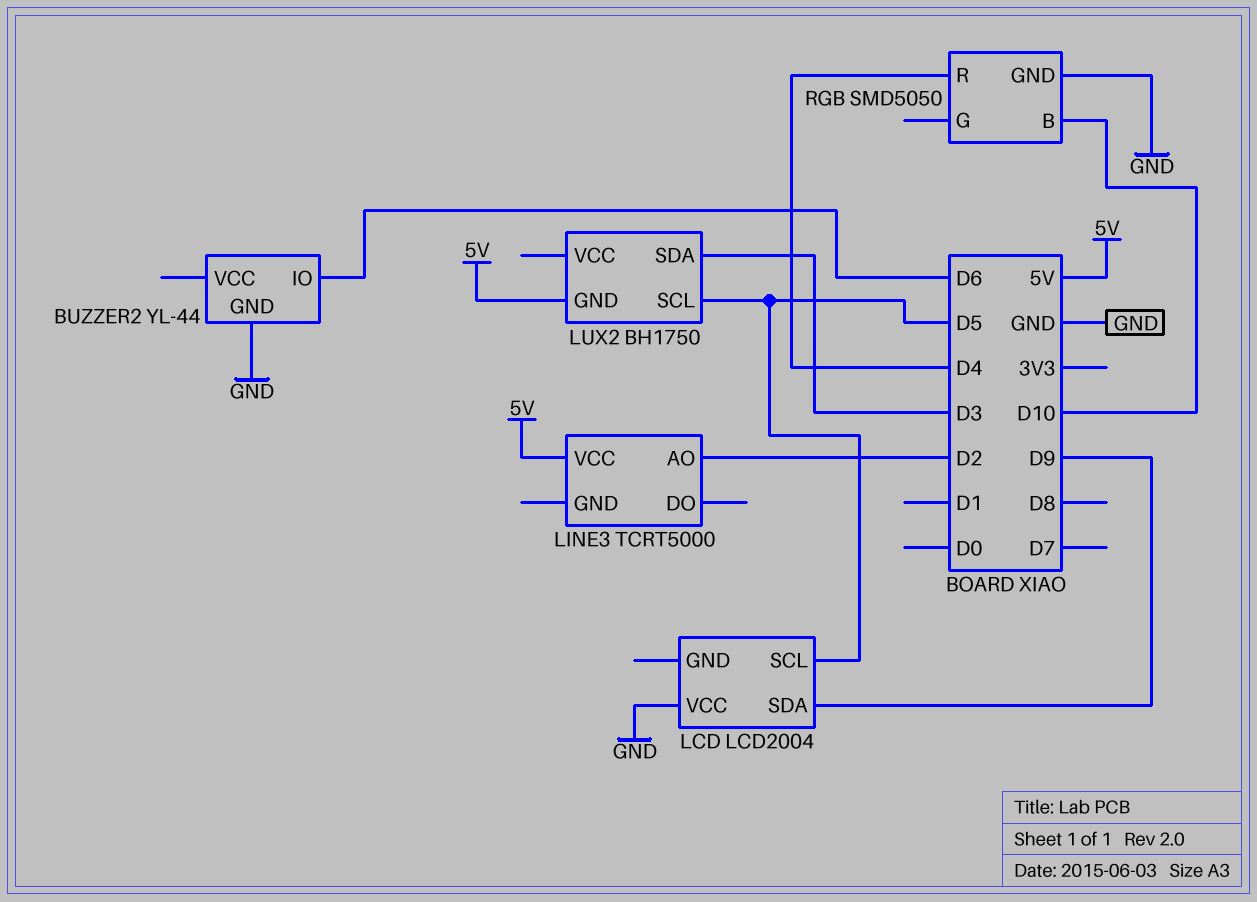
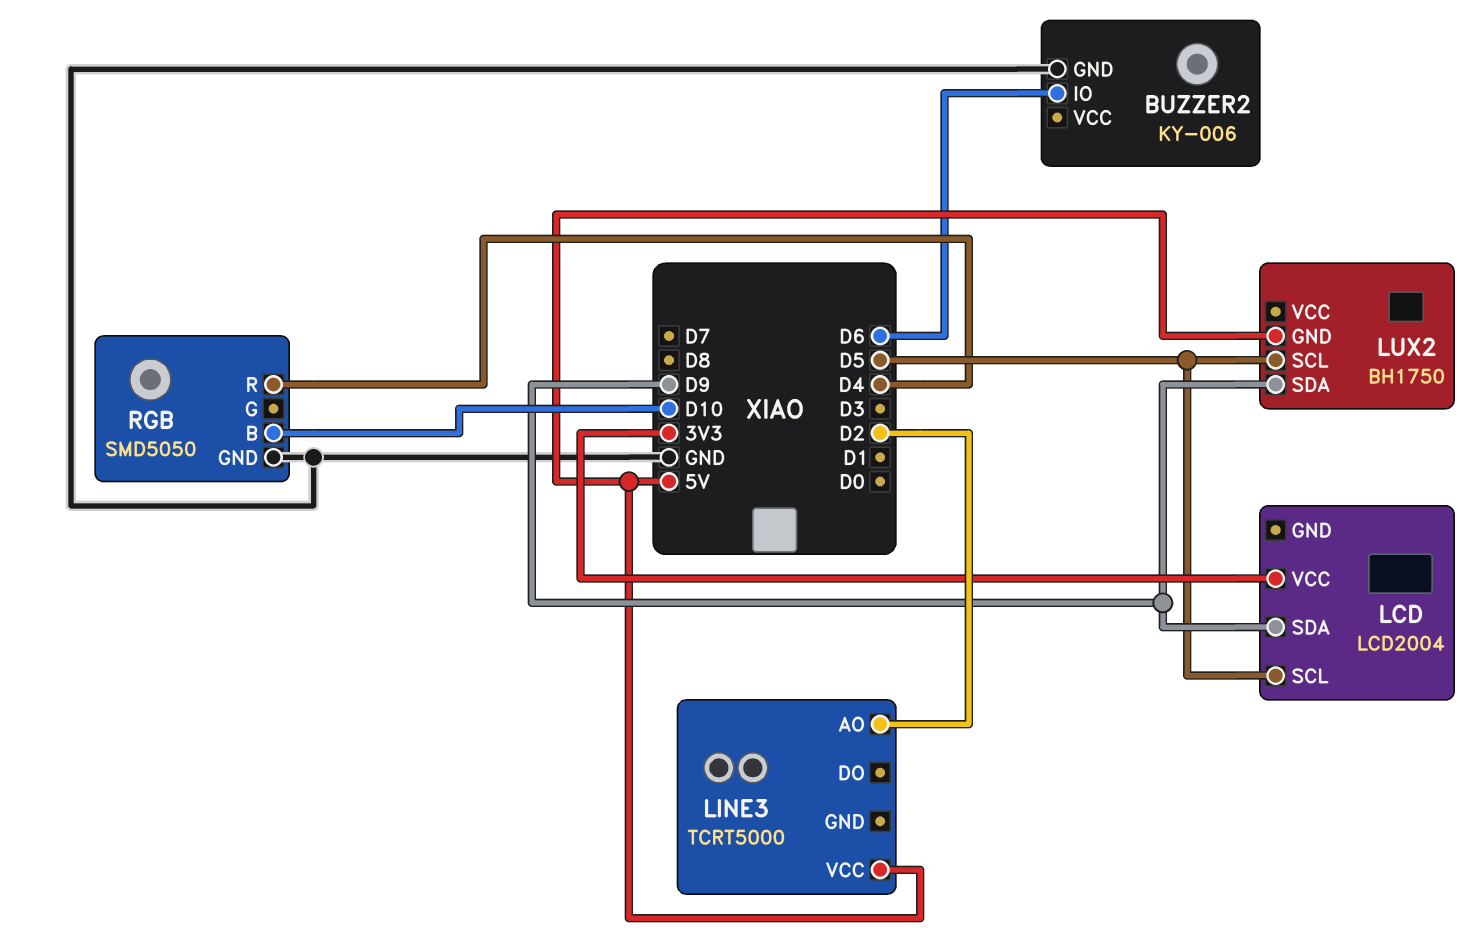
BUZZER2: YL-44 -> KY-006
LCD pin VCC: GND -> 3V3
LUX2 pin SDA: D3 -> D9

